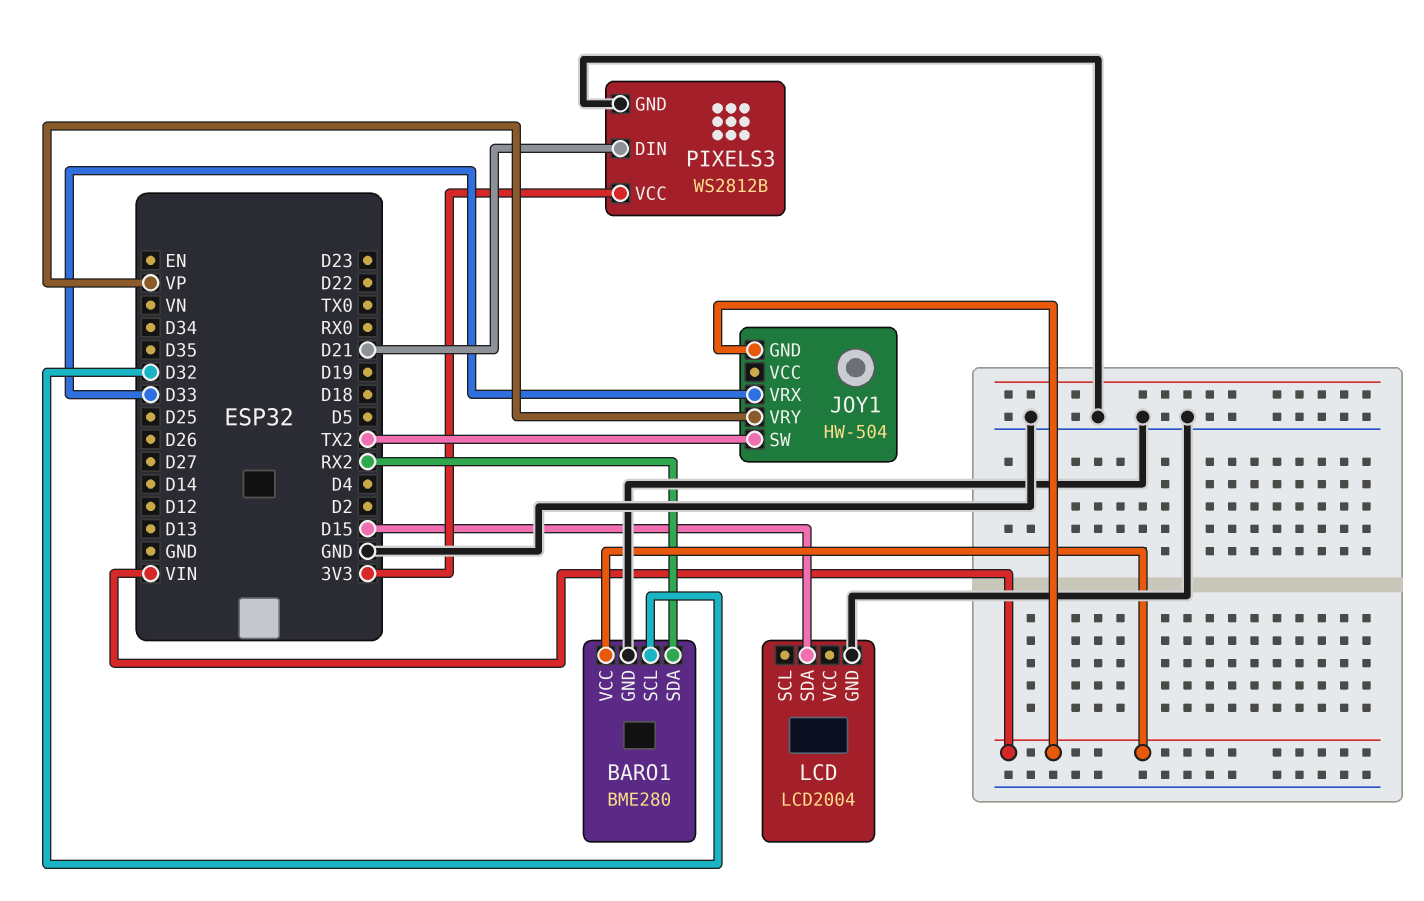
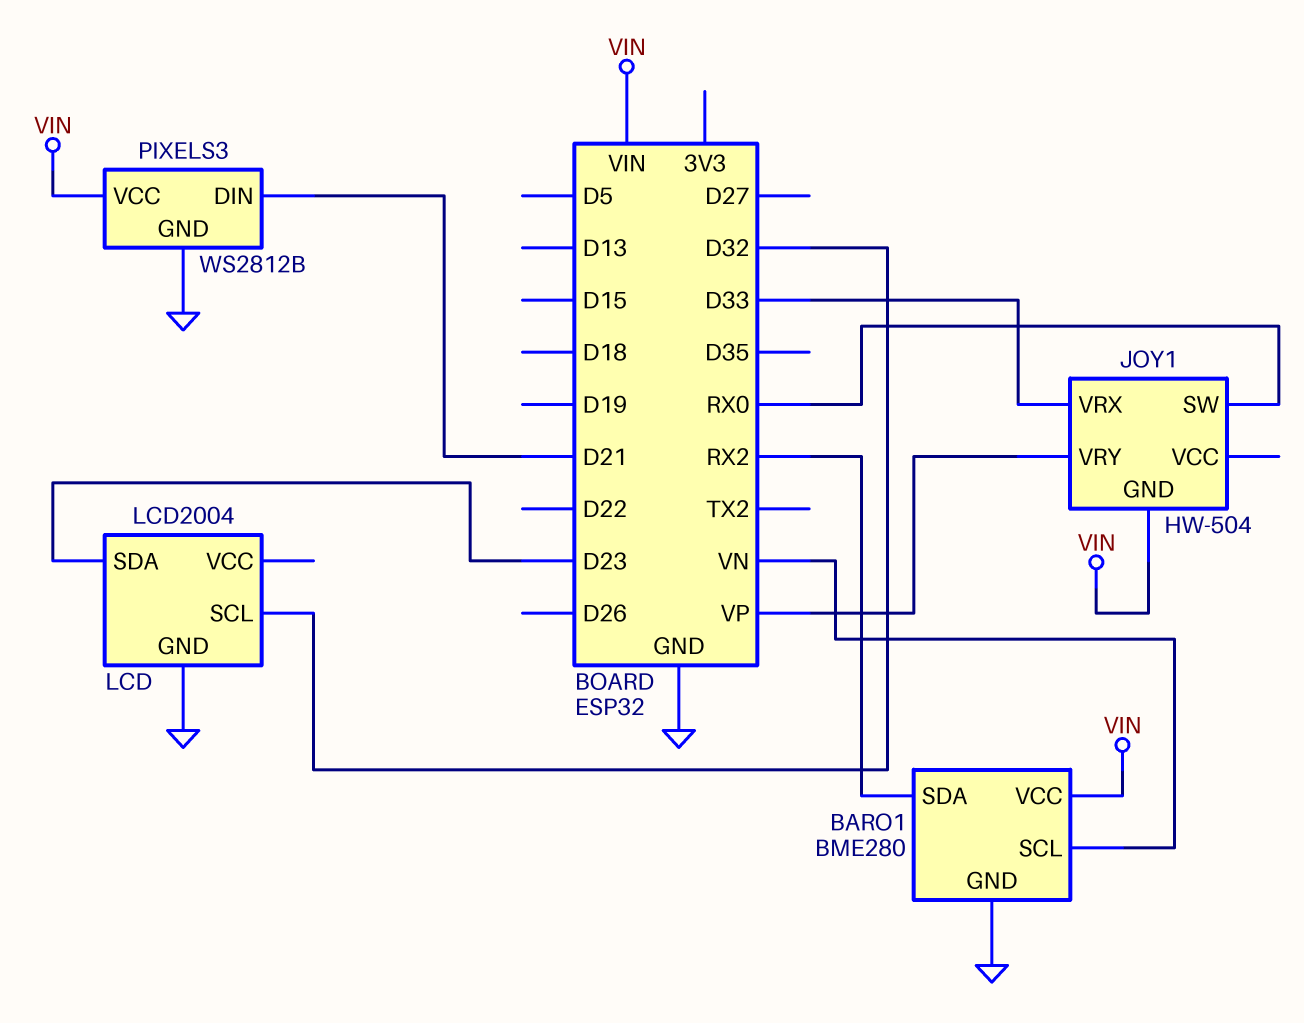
BARO1 pin SCL: D32 -> VN
JOY1 pin SW: TX2 -> RX0
LCD pin SCL: none -> D32
LCD pin SDA: D15 -> D23
PIXELS3 pin VCC: 3V3 -> VIN

